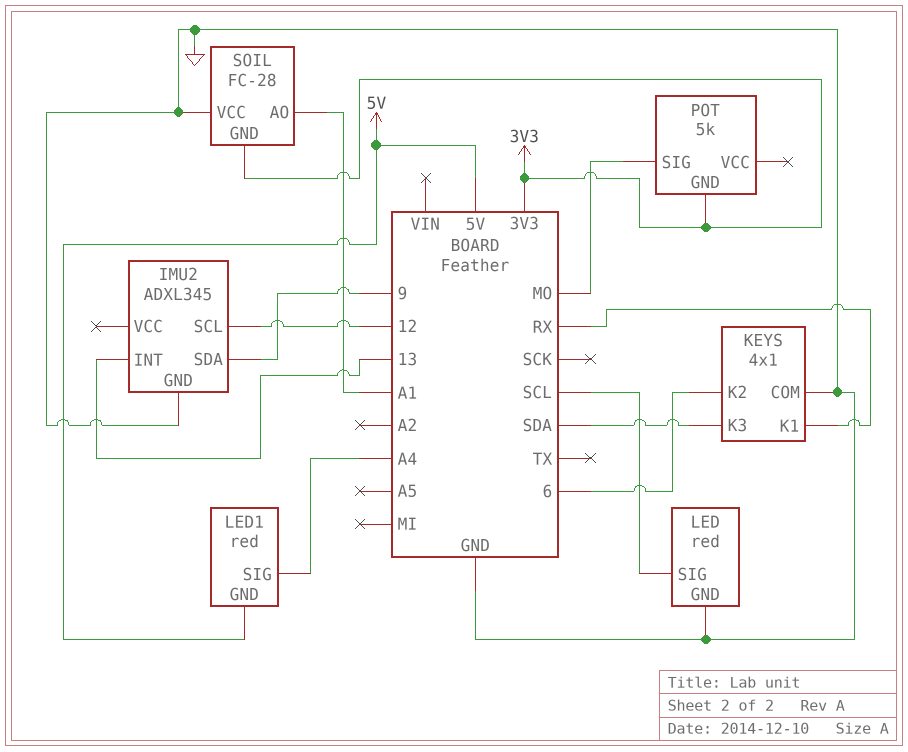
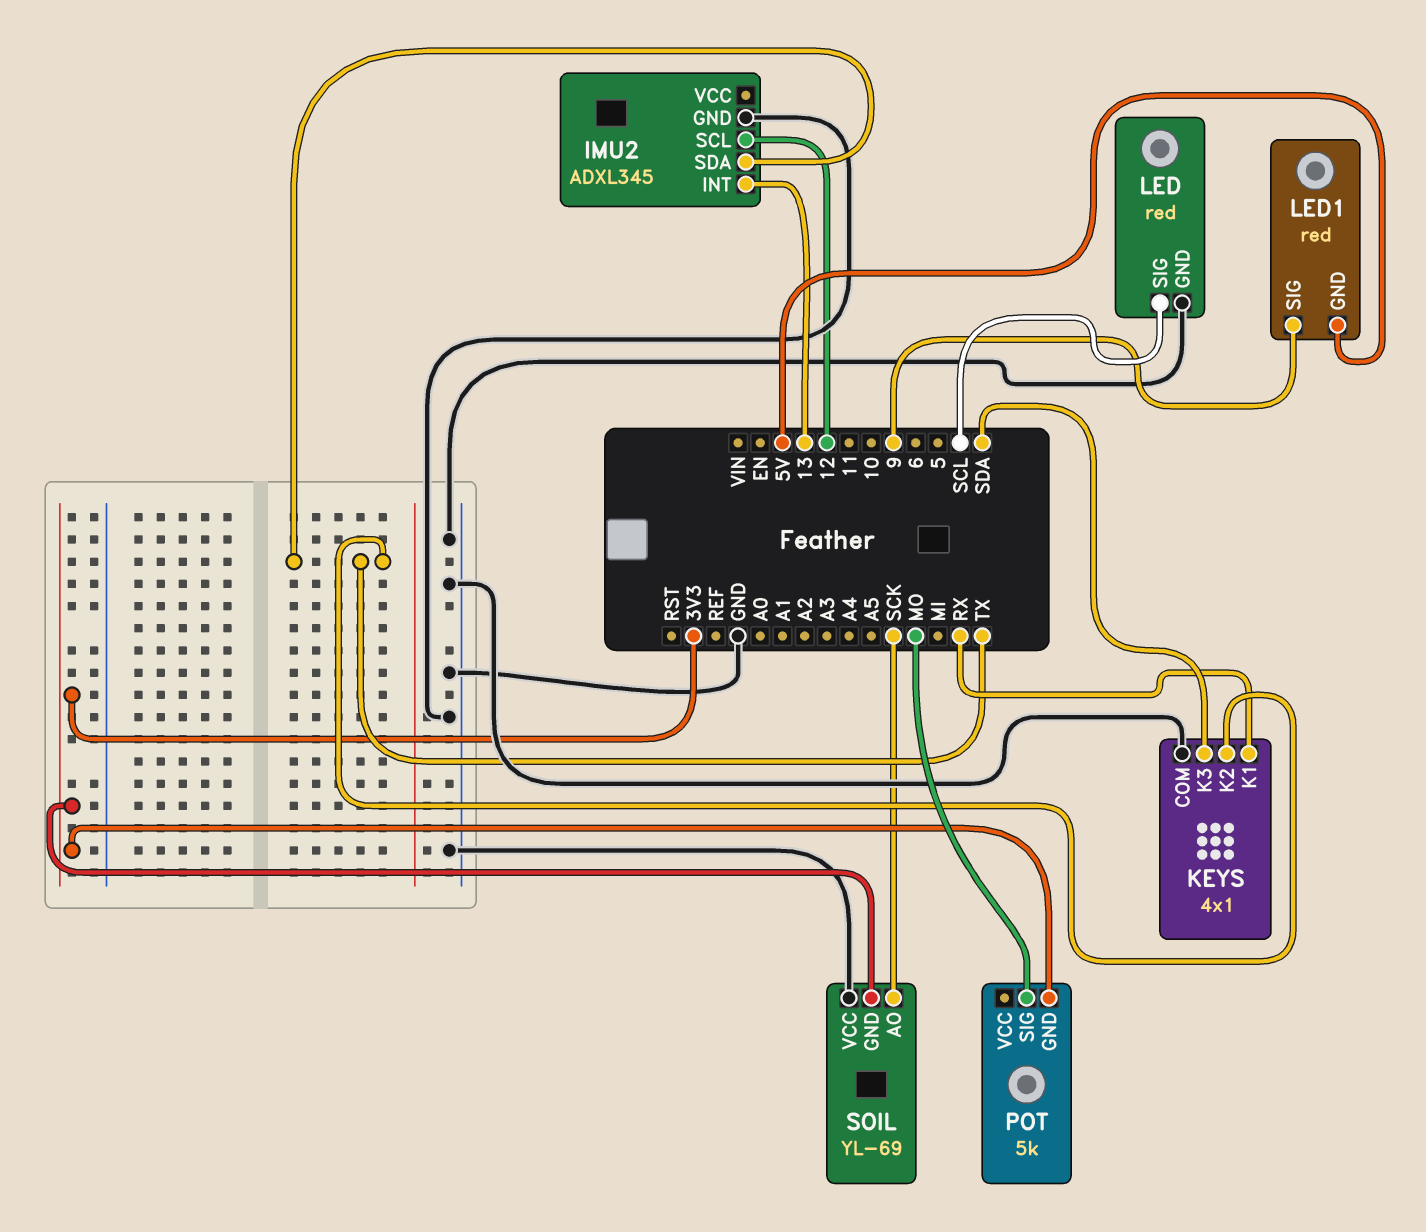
IMU2 pin SDA: 9 -> TX
KEYS pin K2: 6 -> TX
LED1 pin SIG: A4 -> 9
SOIL: FC-28 -> YL-69
SOIL pin AO: A1 -> SCK

